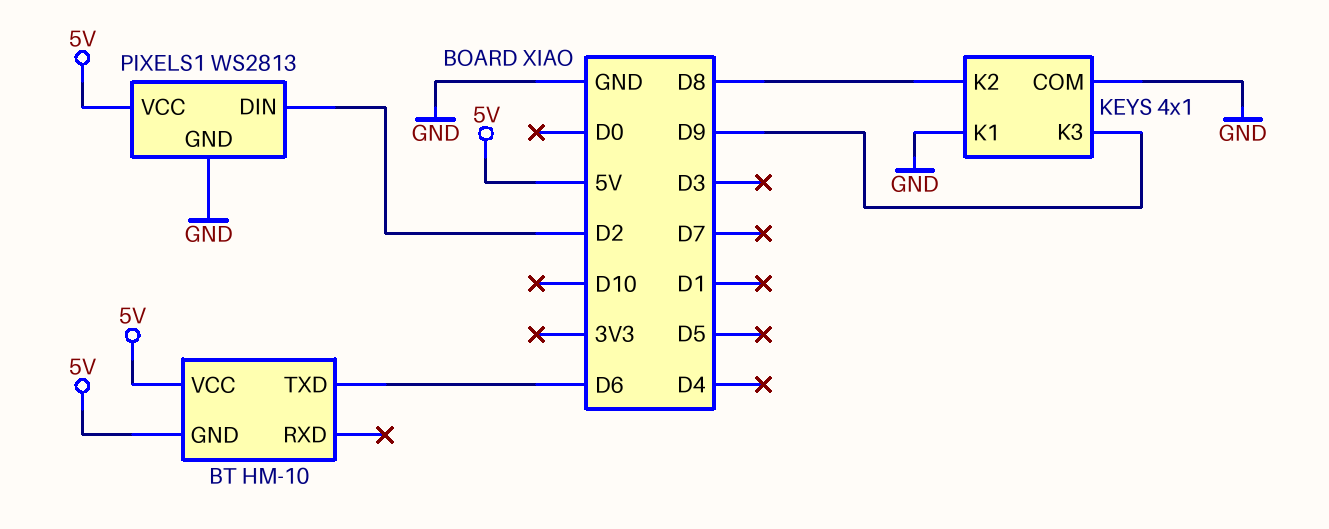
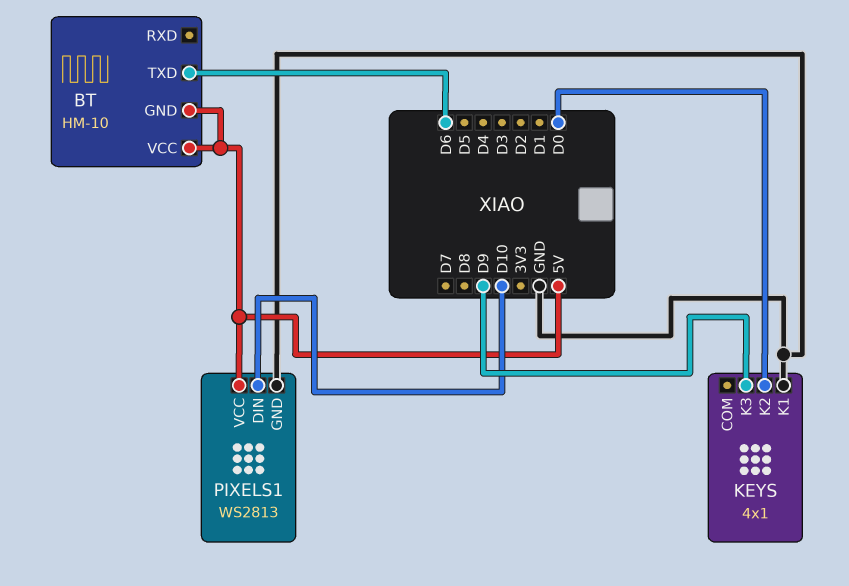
KEYS pin COM: GND -> none
KEYS pin K2: D8 -> D0
PIXELS1 pin DIN: D2 -> D10

